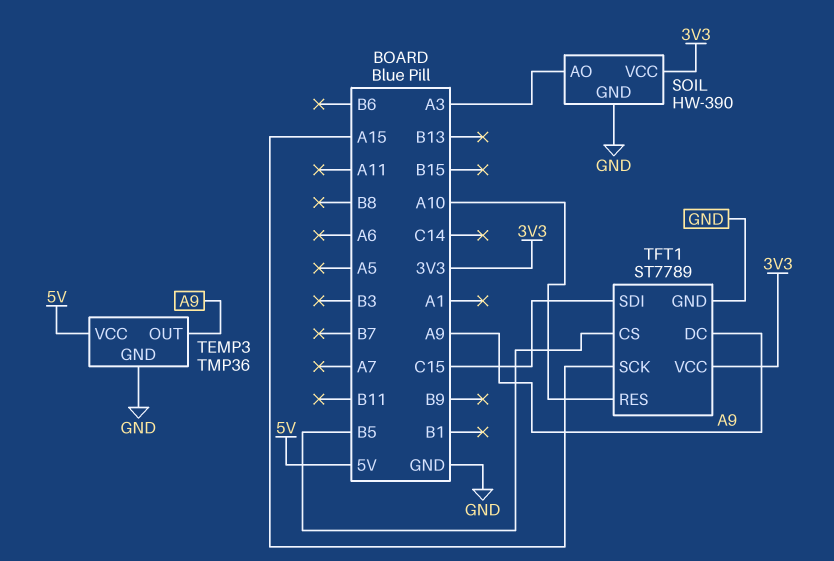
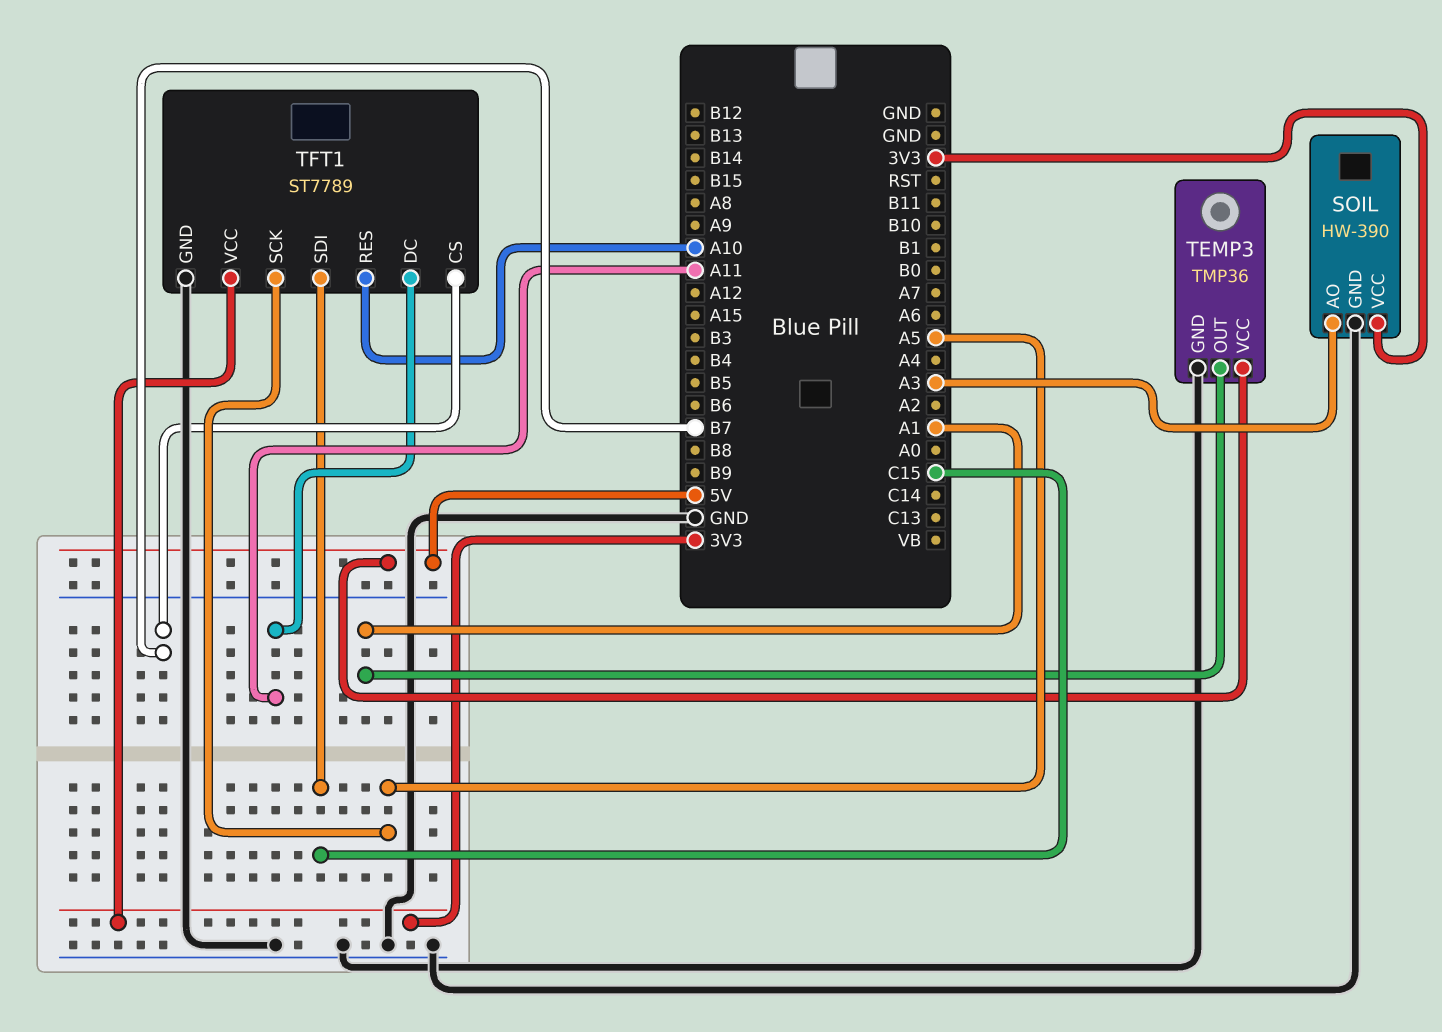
TEMP3 pin OUT: A9 -> A1
TFT1 pin CS: B5 -> B7
TFT1 pin DC: A9 -> A11
TFT1 pin SCK: A15 -> A5

